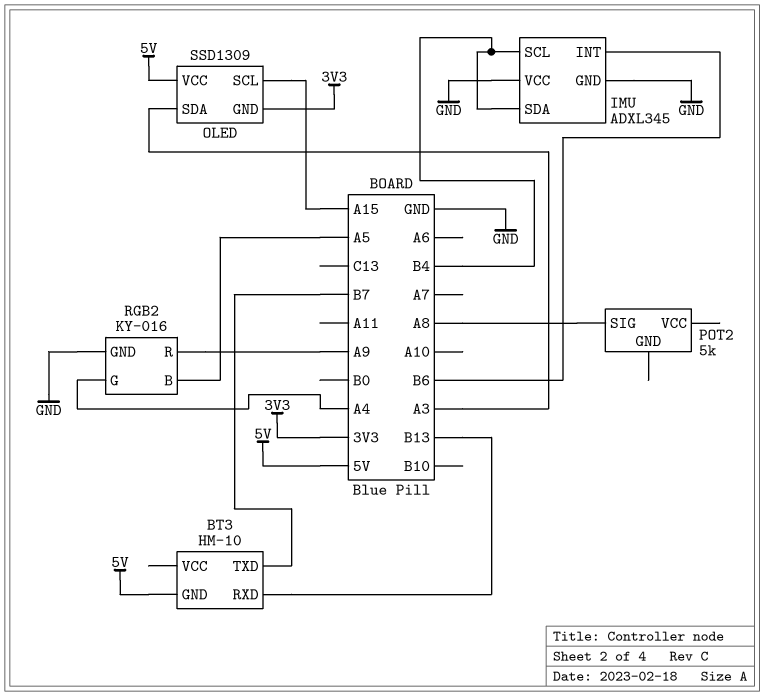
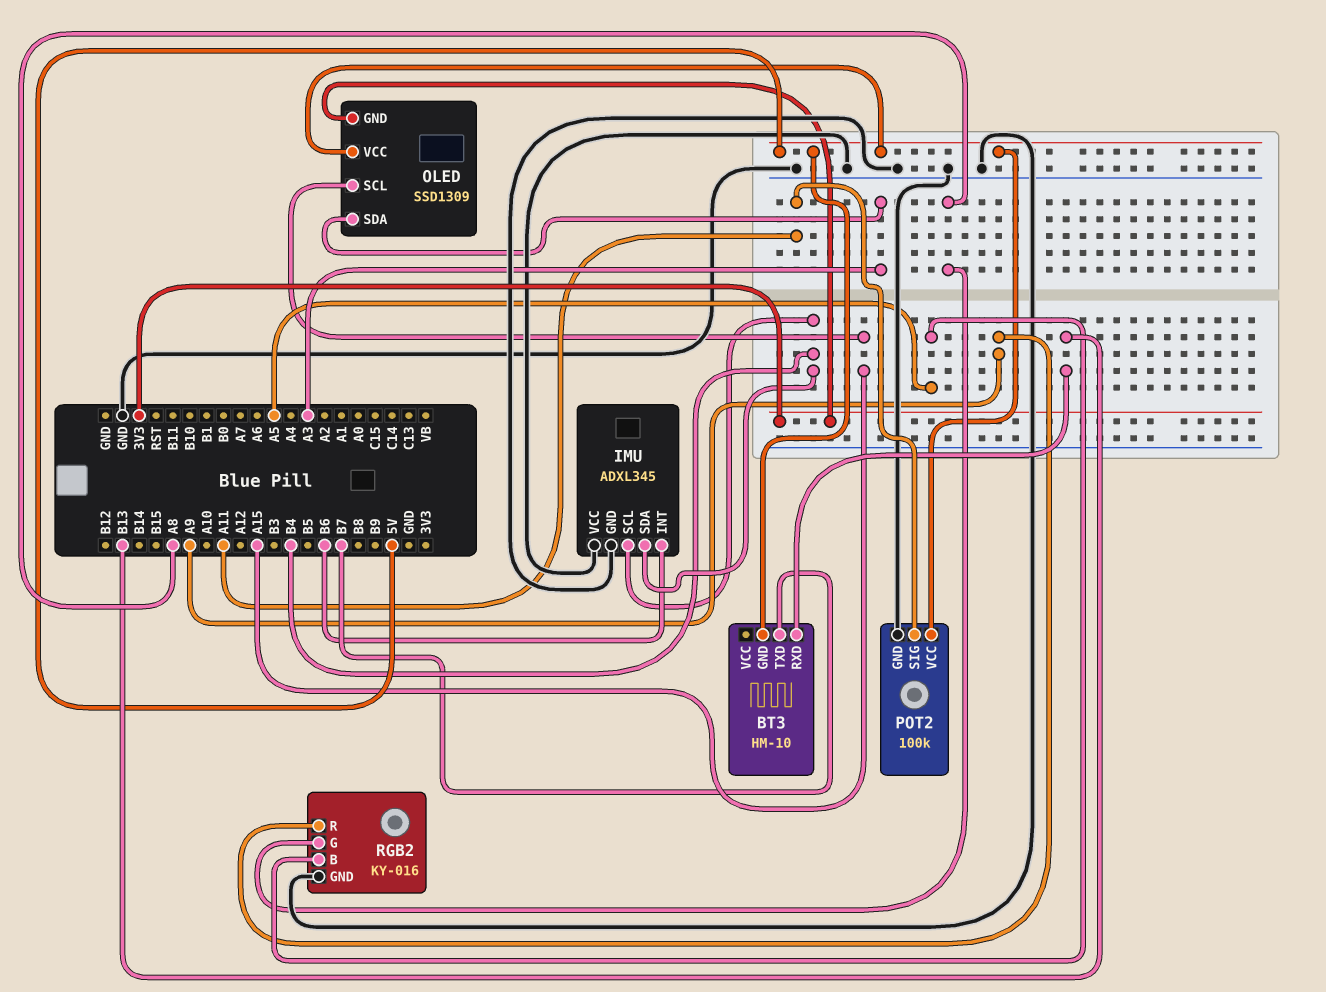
POT2: 5k -> 100k
POT2 pin GND: none -> GND
POT2 pin SIG: A8 -> A11
POT2 pin VCC: none -> 5V
RGB2 pin G: A4 -> A8

